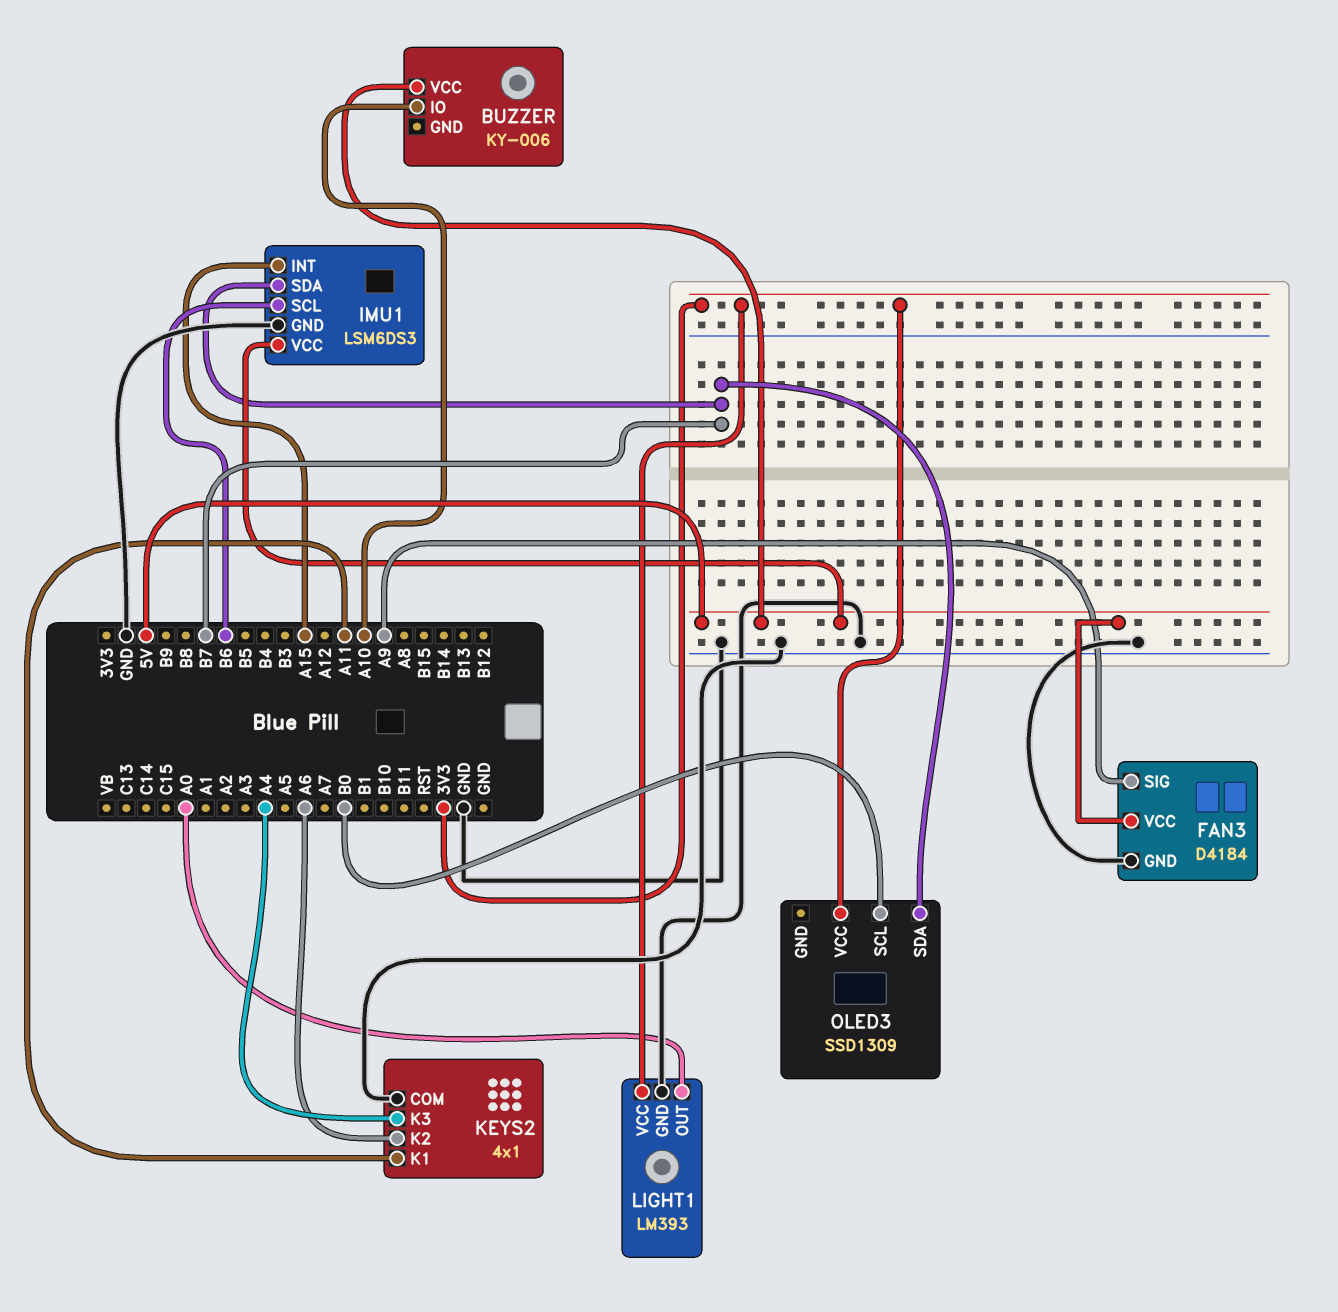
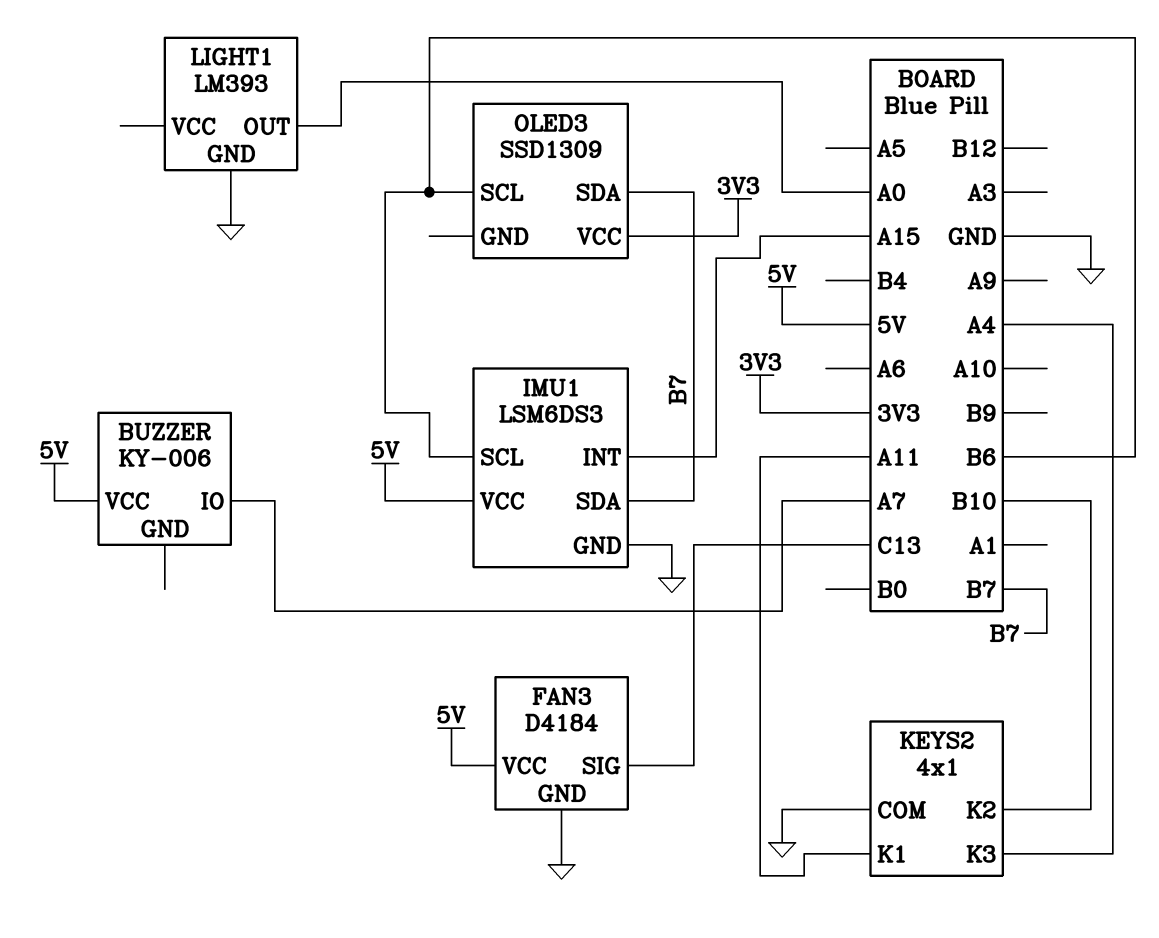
BUZZER pin IO: A10 -> A7
FAN3 pin SIG: A9 -> C13
KEYS2 pin K2: A6 -> B10
LIGHT1 pin VCC: 3V3 -> none
OLED3 pin SCL: B0 -> B6

